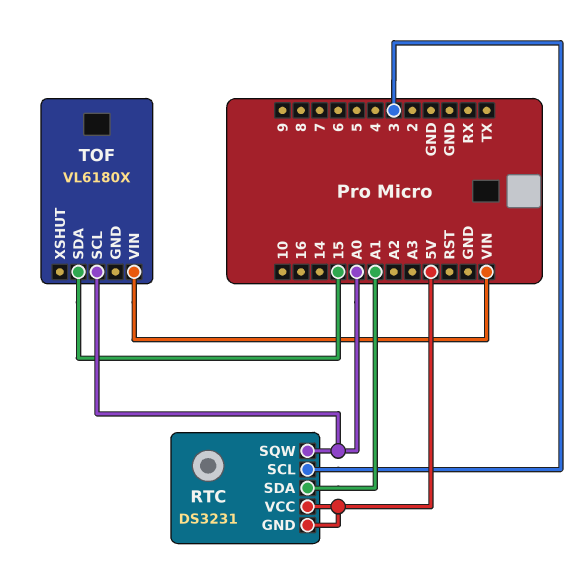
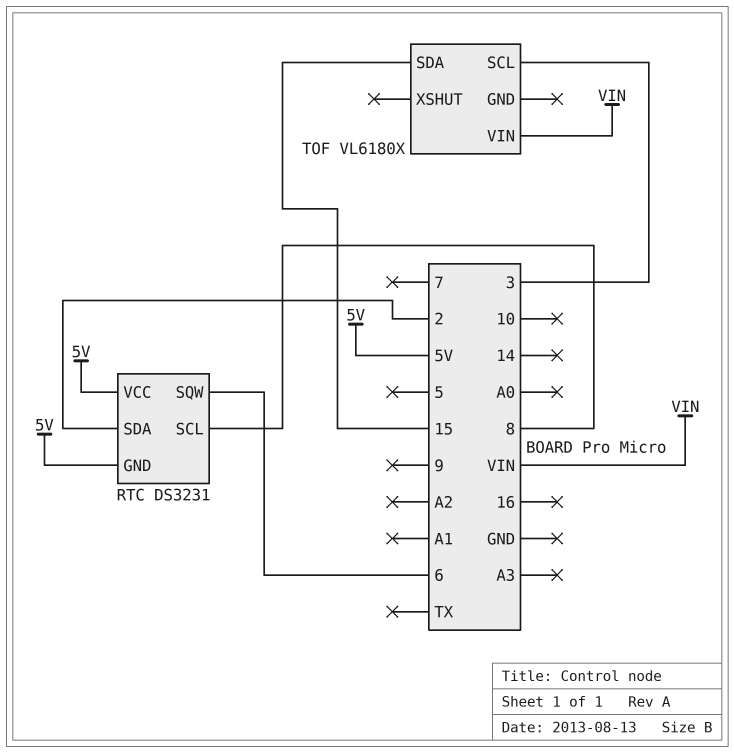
RTC pin SCL: 3 -> 8
RTC pin SDA: A1 -> 2
RTC pin SQW: A0 -> 6
TOF pin SCL: A0 -> 3

